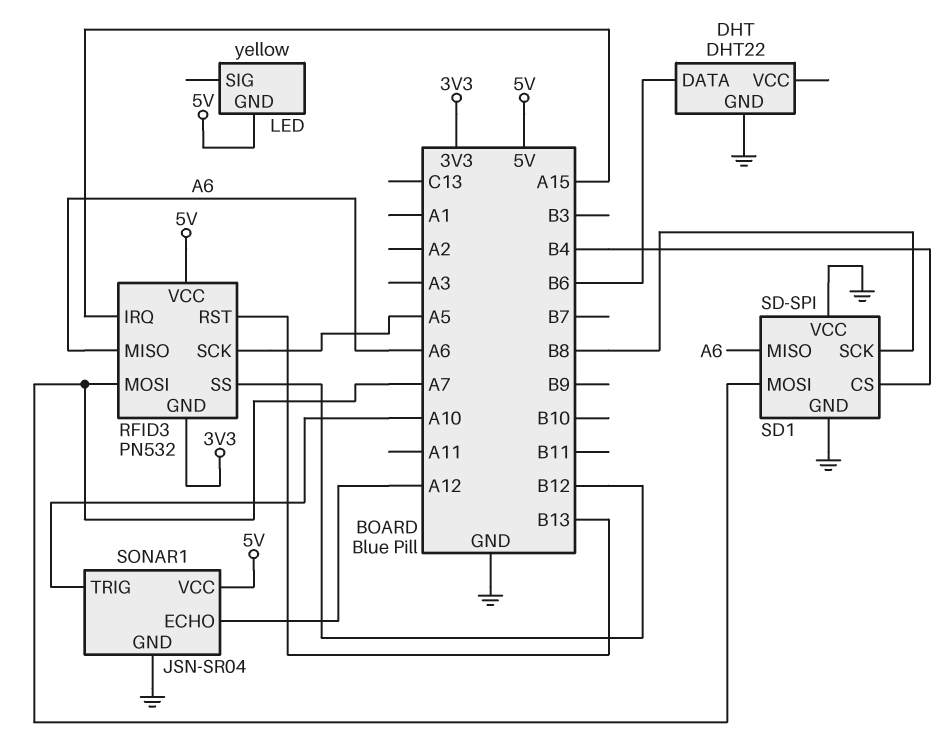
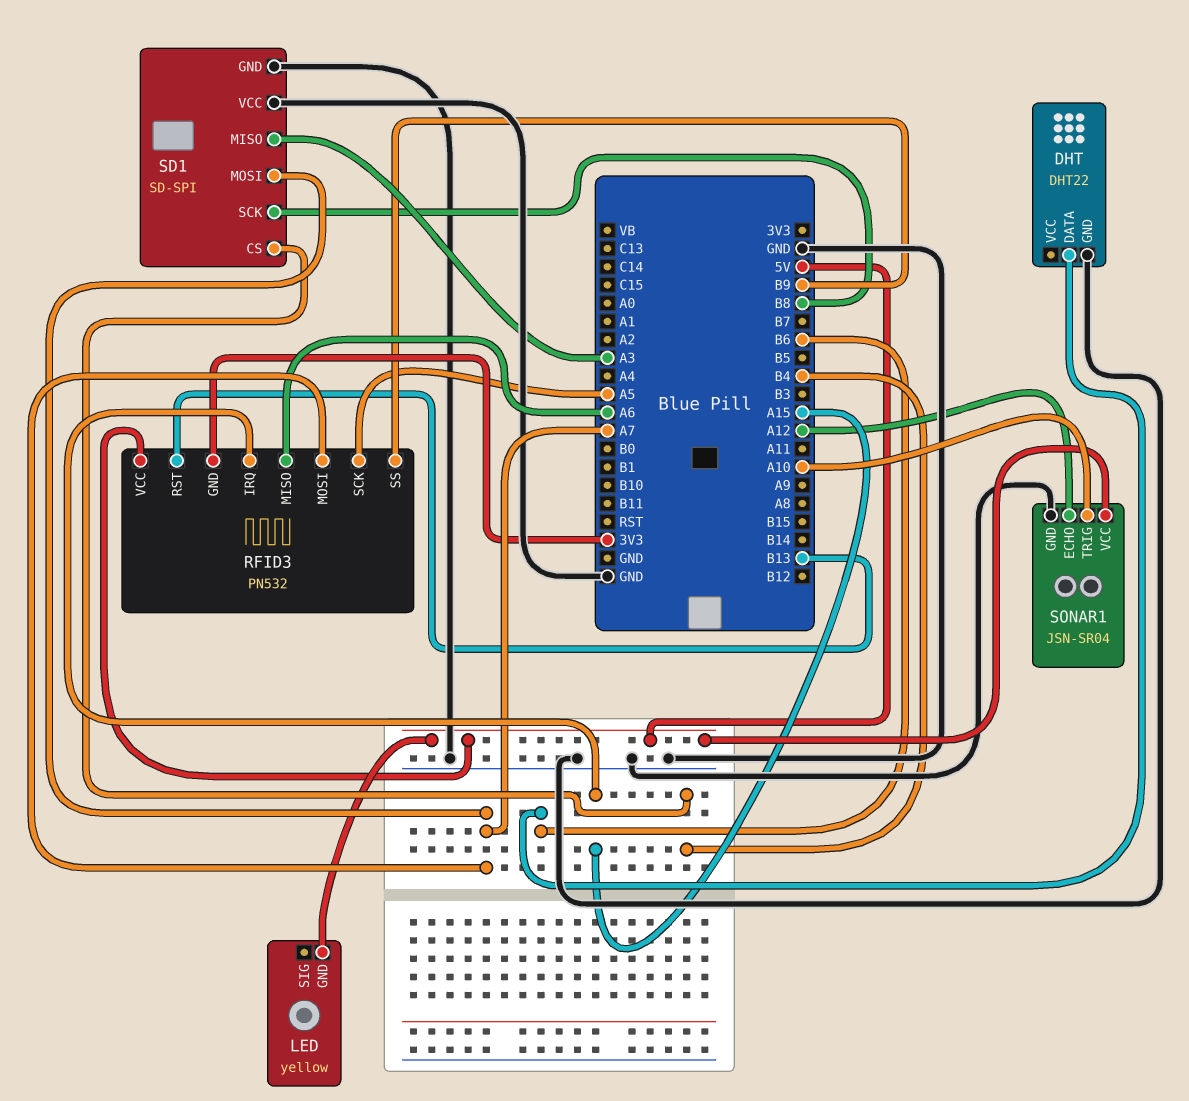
RFID3 pin SS: B12 -> B9
SD1 pin MISO: A6 -> A3

